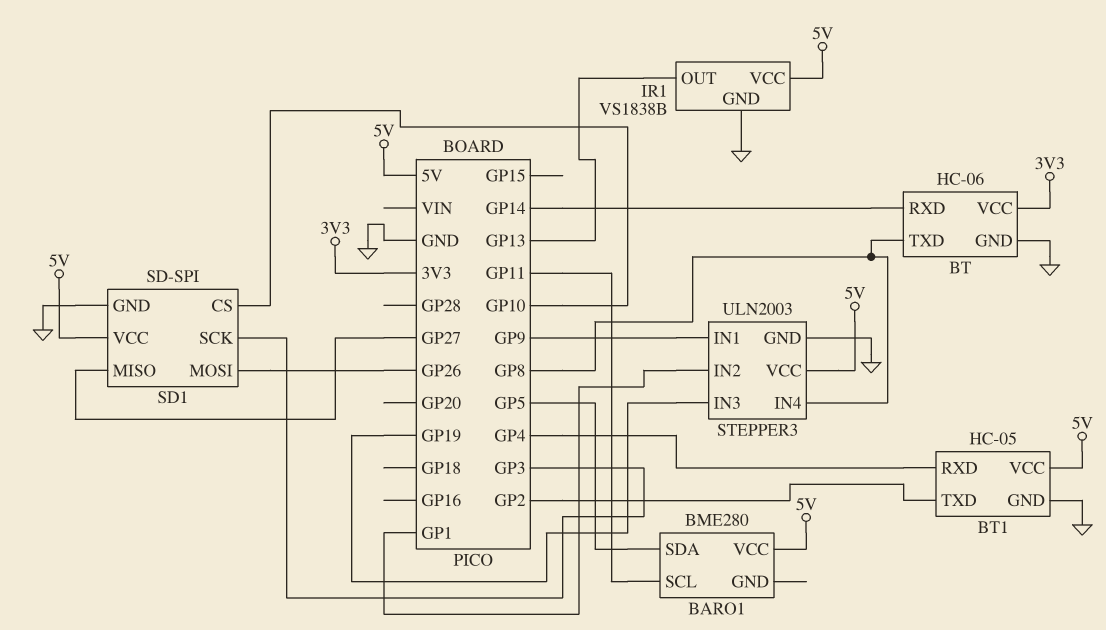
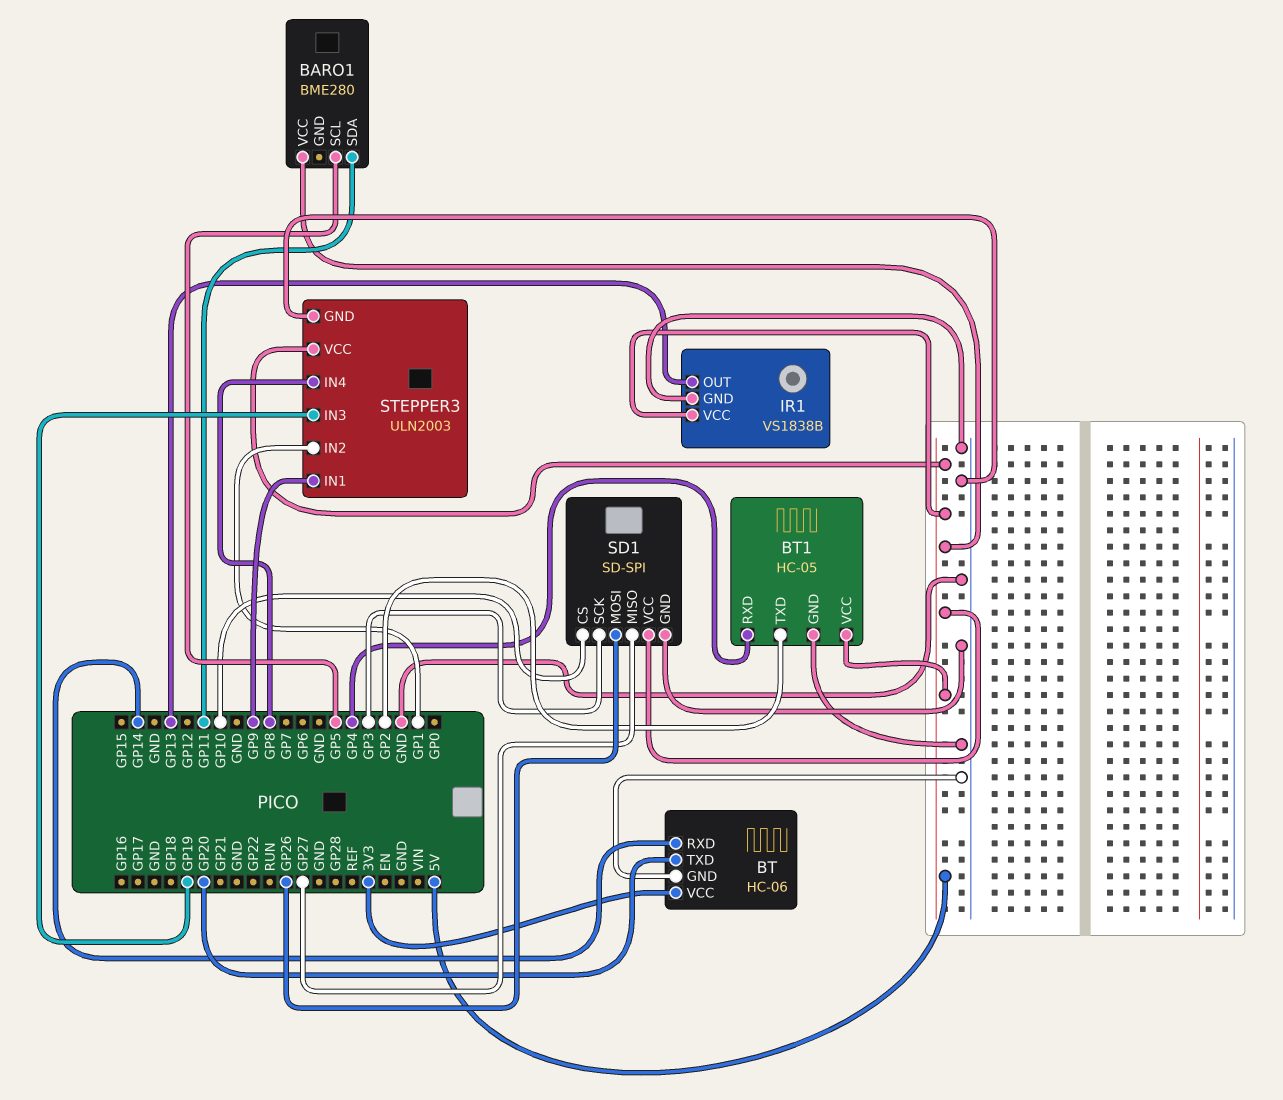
BARO1 pin SCL: GP11 -> GP5
BARO1 pin SDA: GP5 -> GP11
BT pin TXD: GP8 -> GP20

